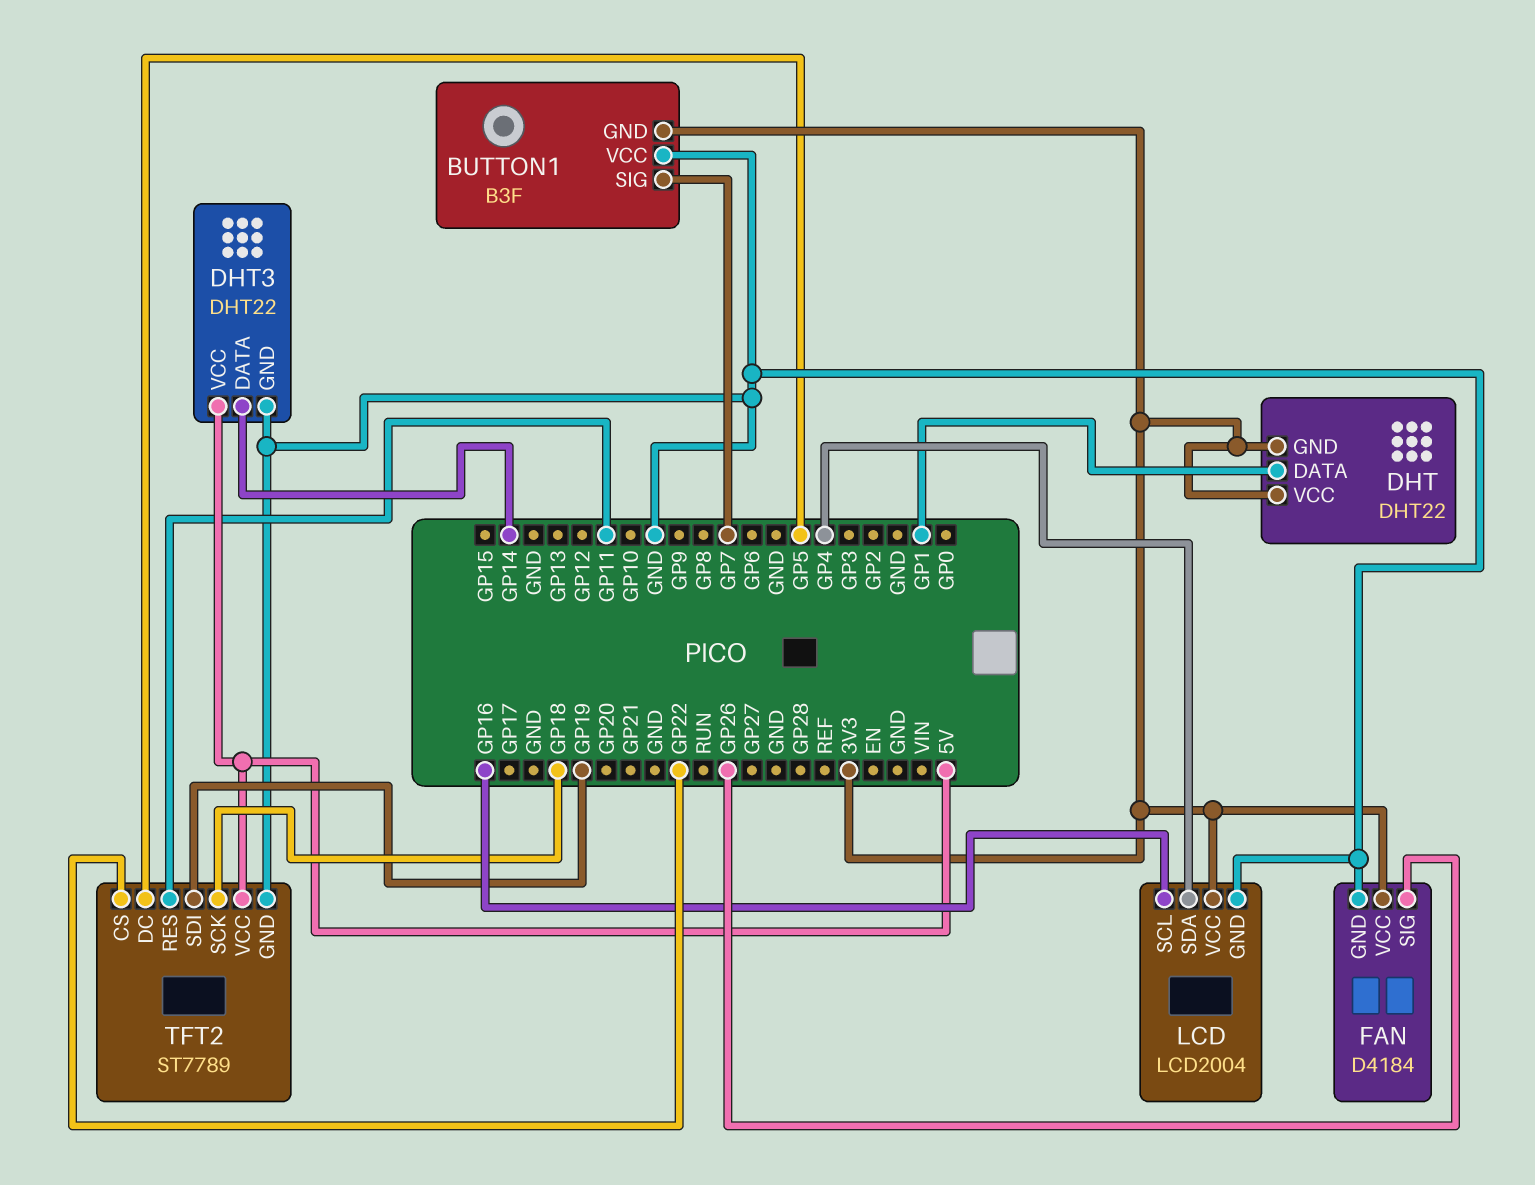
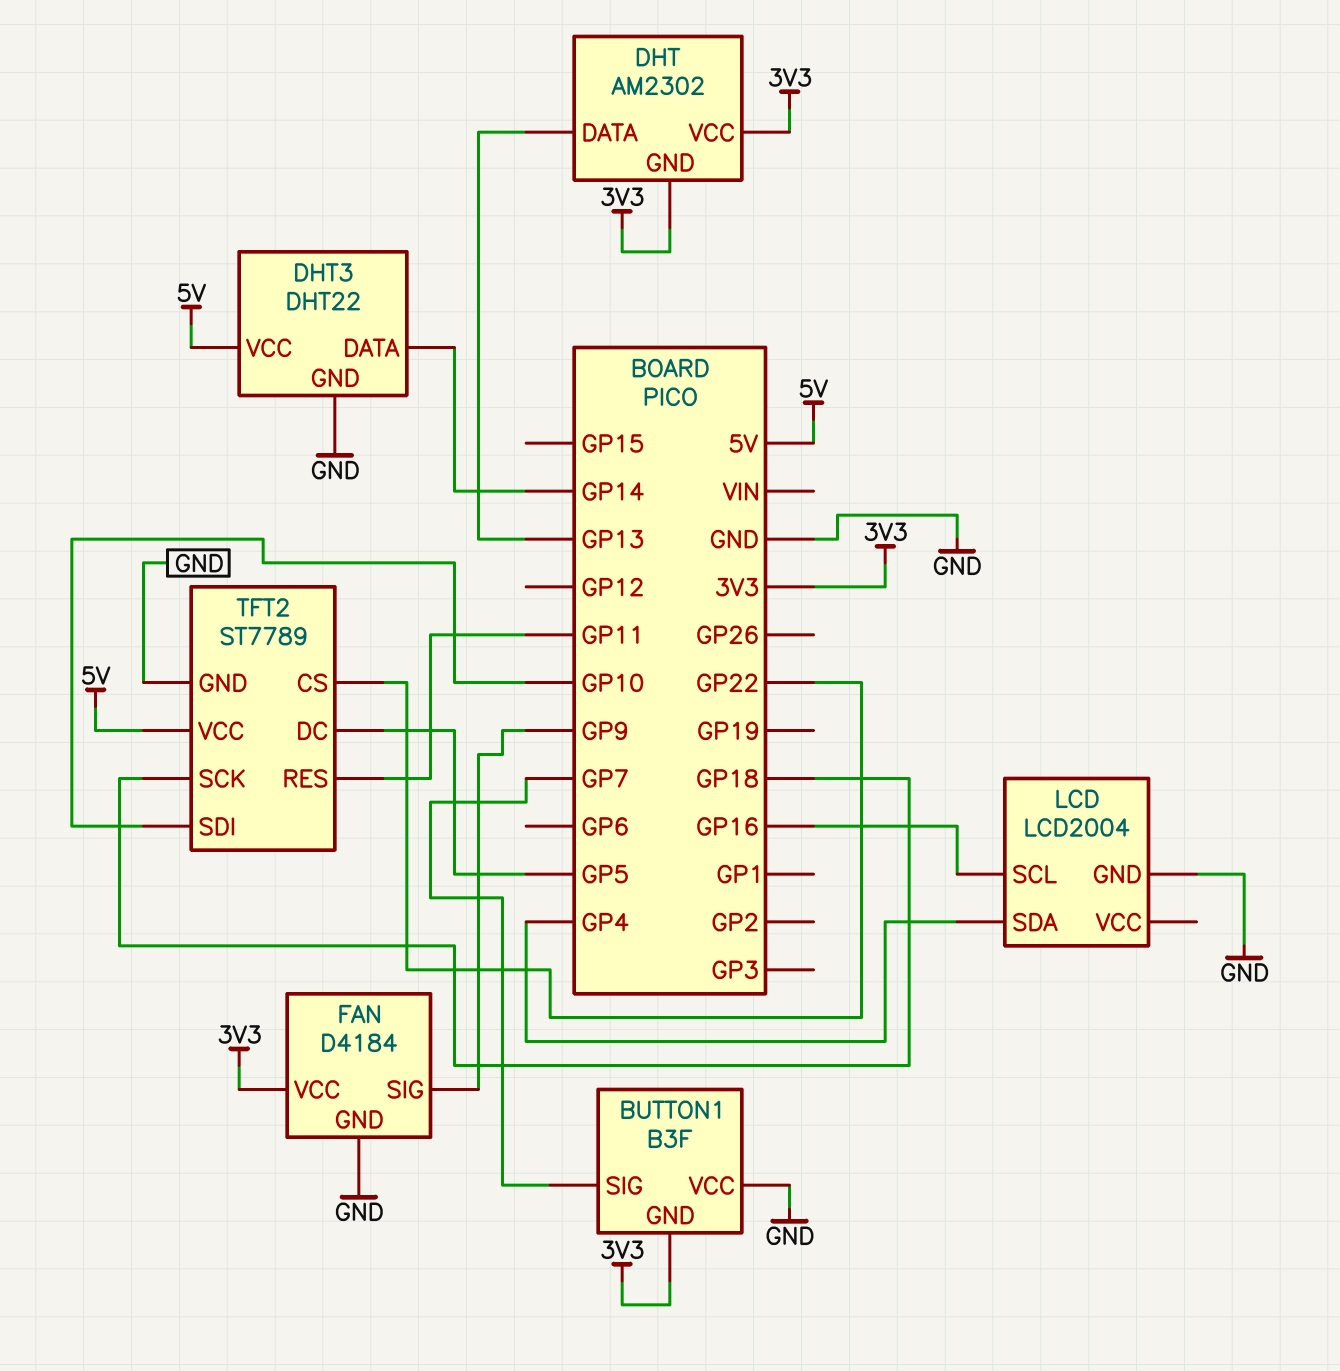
DHT: DHT22 -> AM2302
DHT pin DATA: GP1 -> GP13
FAN pin SIG: GP26 -> GP9
LCD pin VCC: 3V3 -> none
TFT2 pin SDI: GP19 -> GP10

